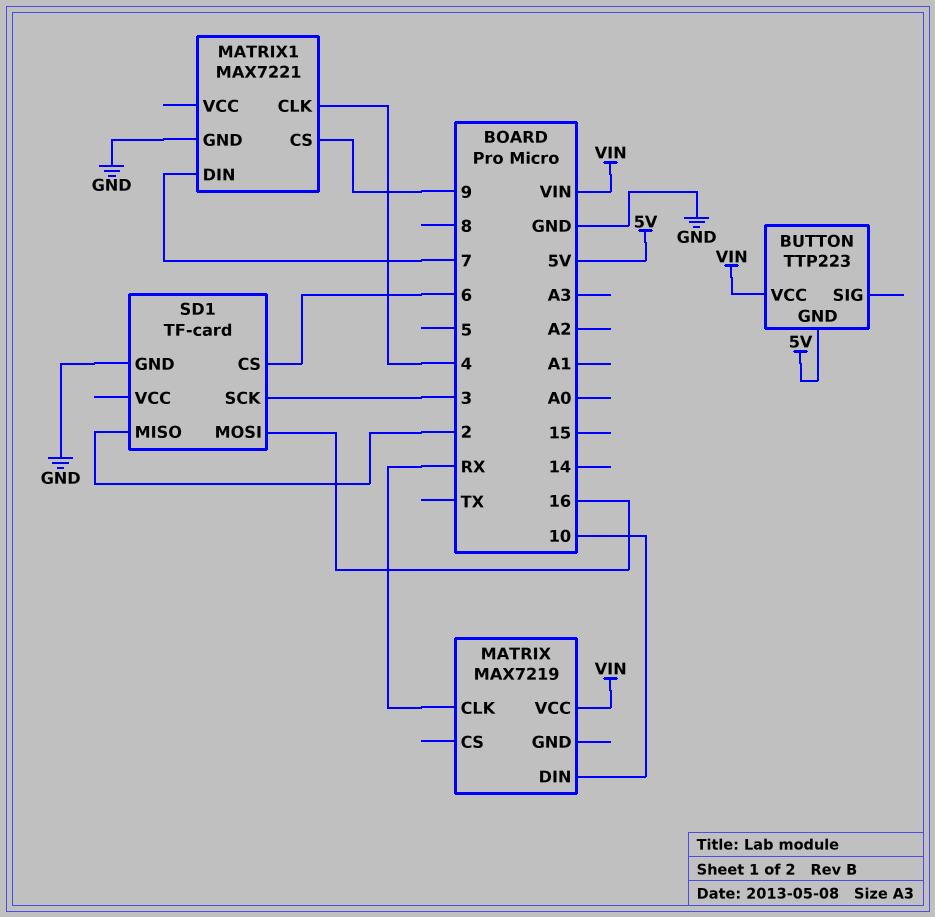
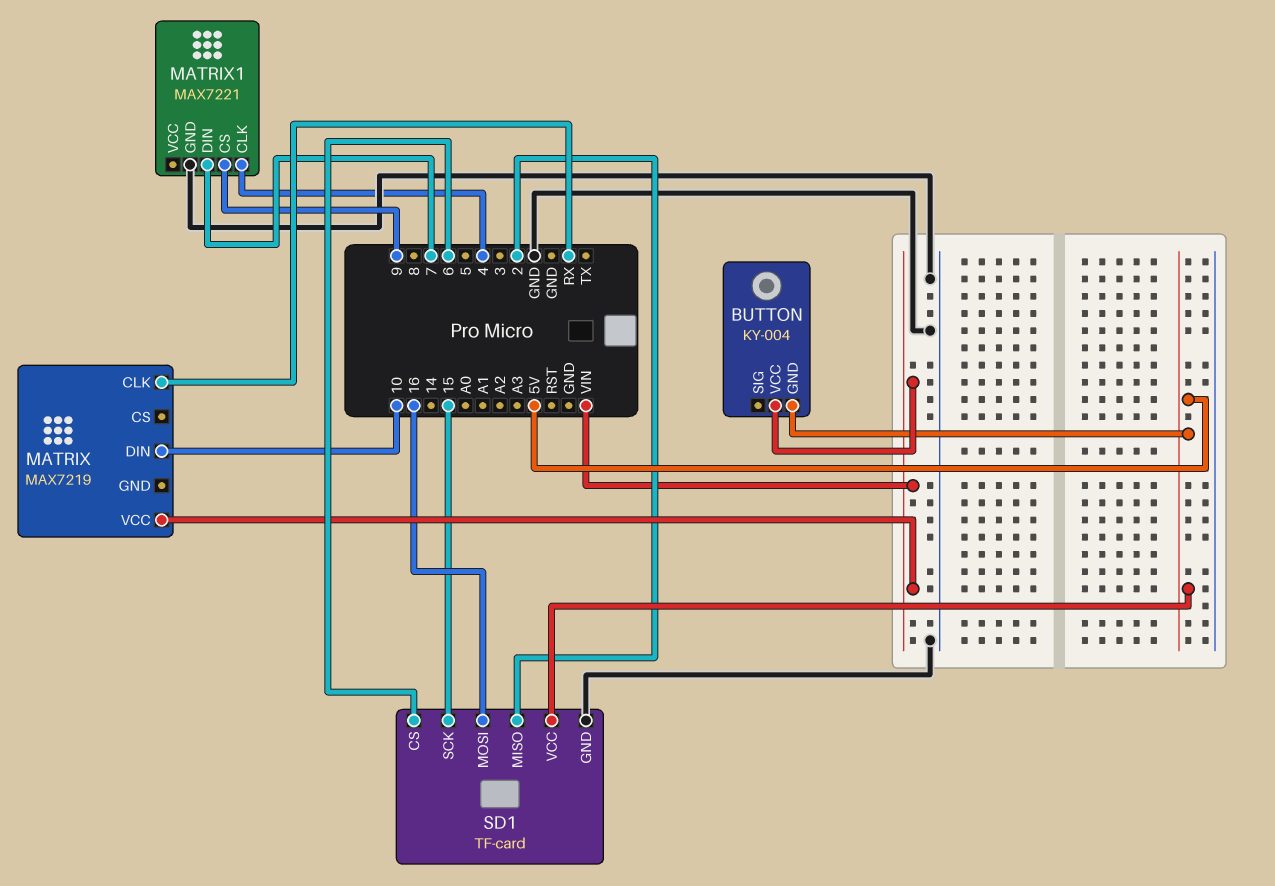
BUTTON: TTP223 -> KY-004
SD1 pin SCK: 3 -> 15
SD1 pin VCC: none -> 5V

